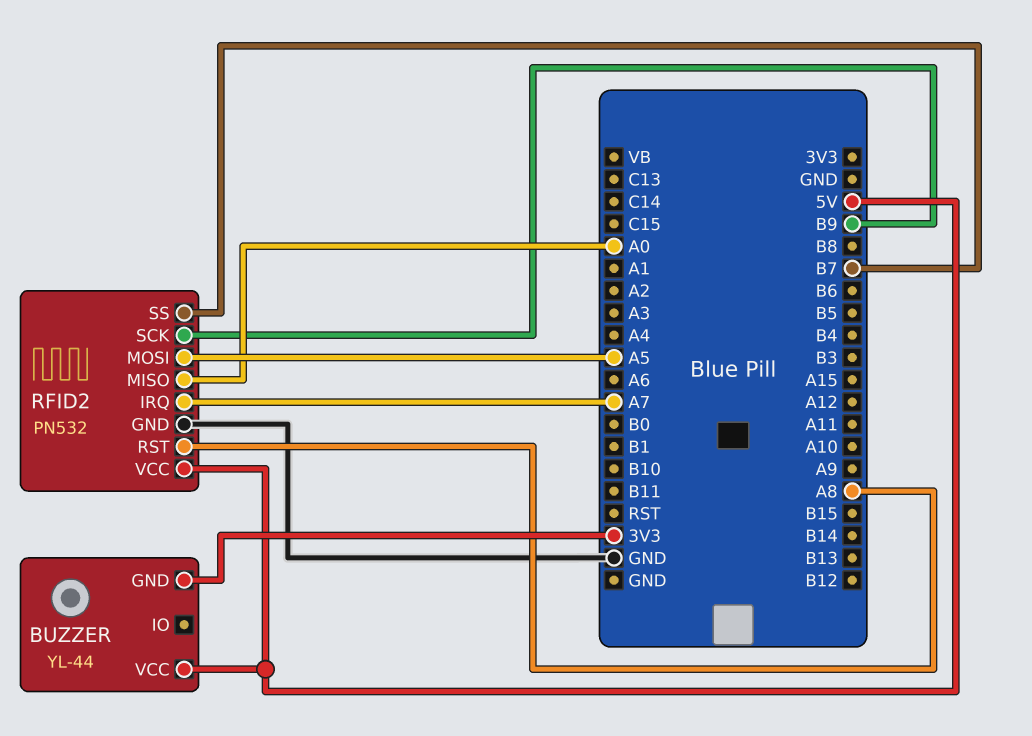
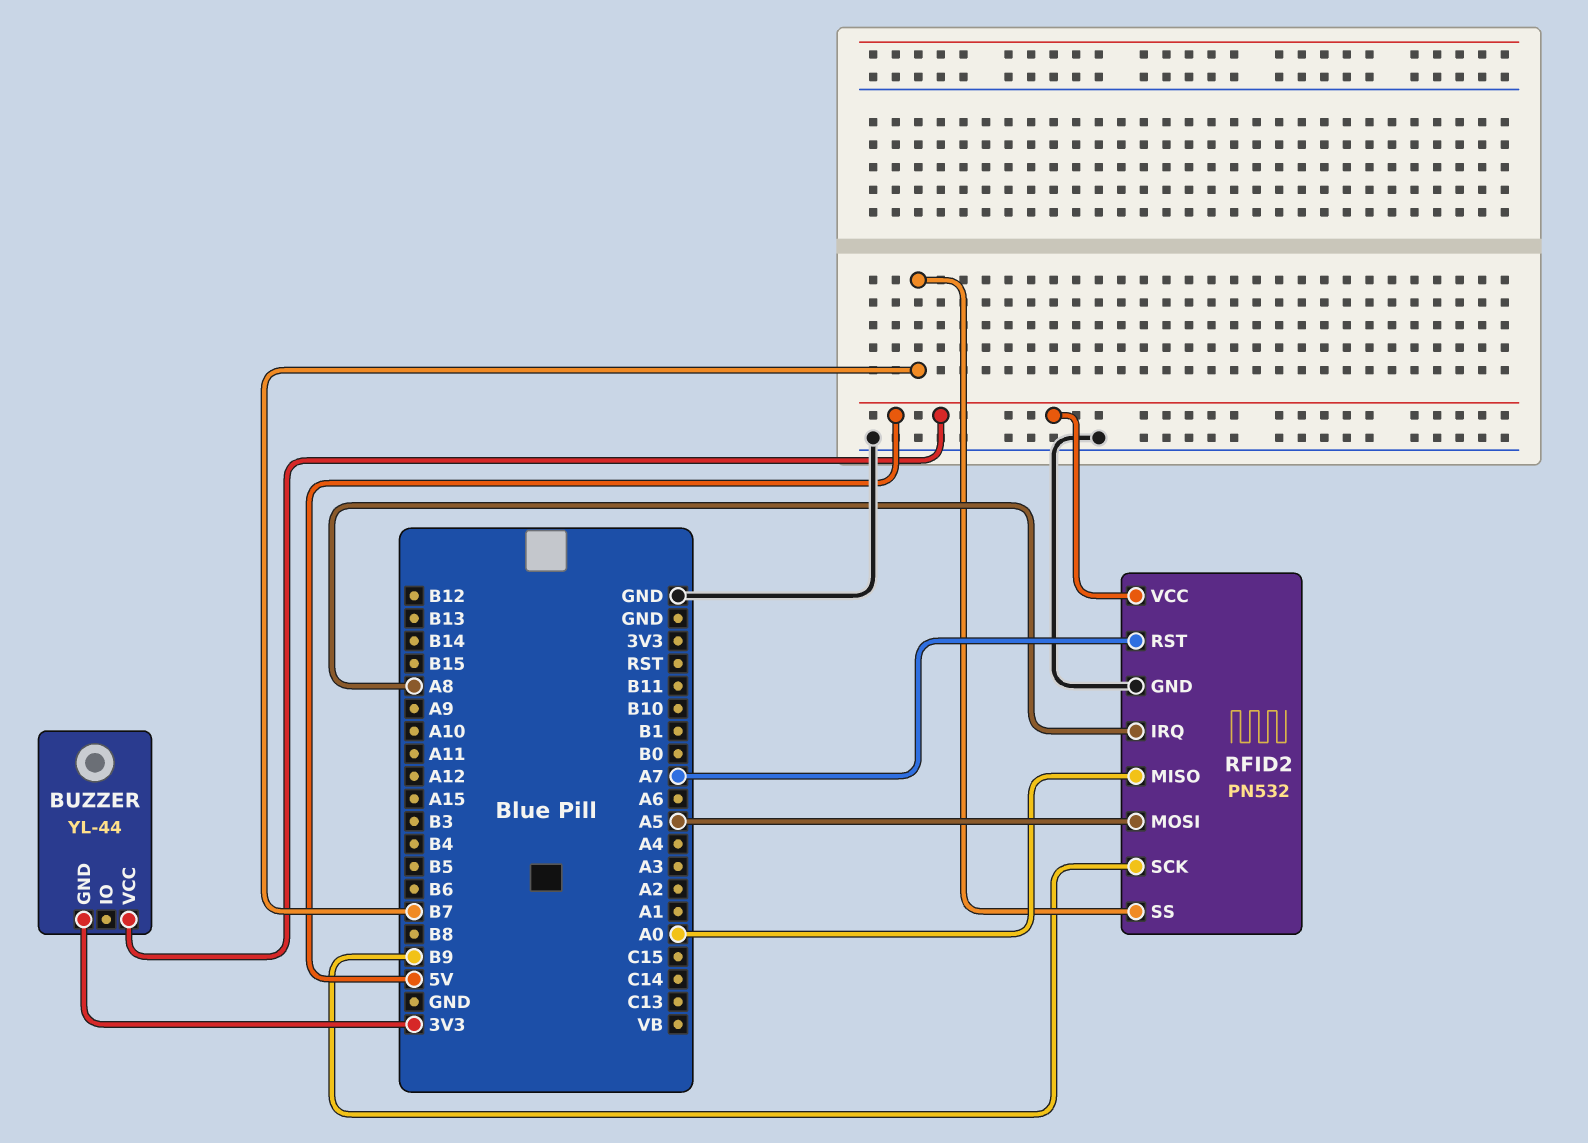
RFID2 pin IRQ: A7 -> A8
RFID2 pin RST: A8 -> A7

